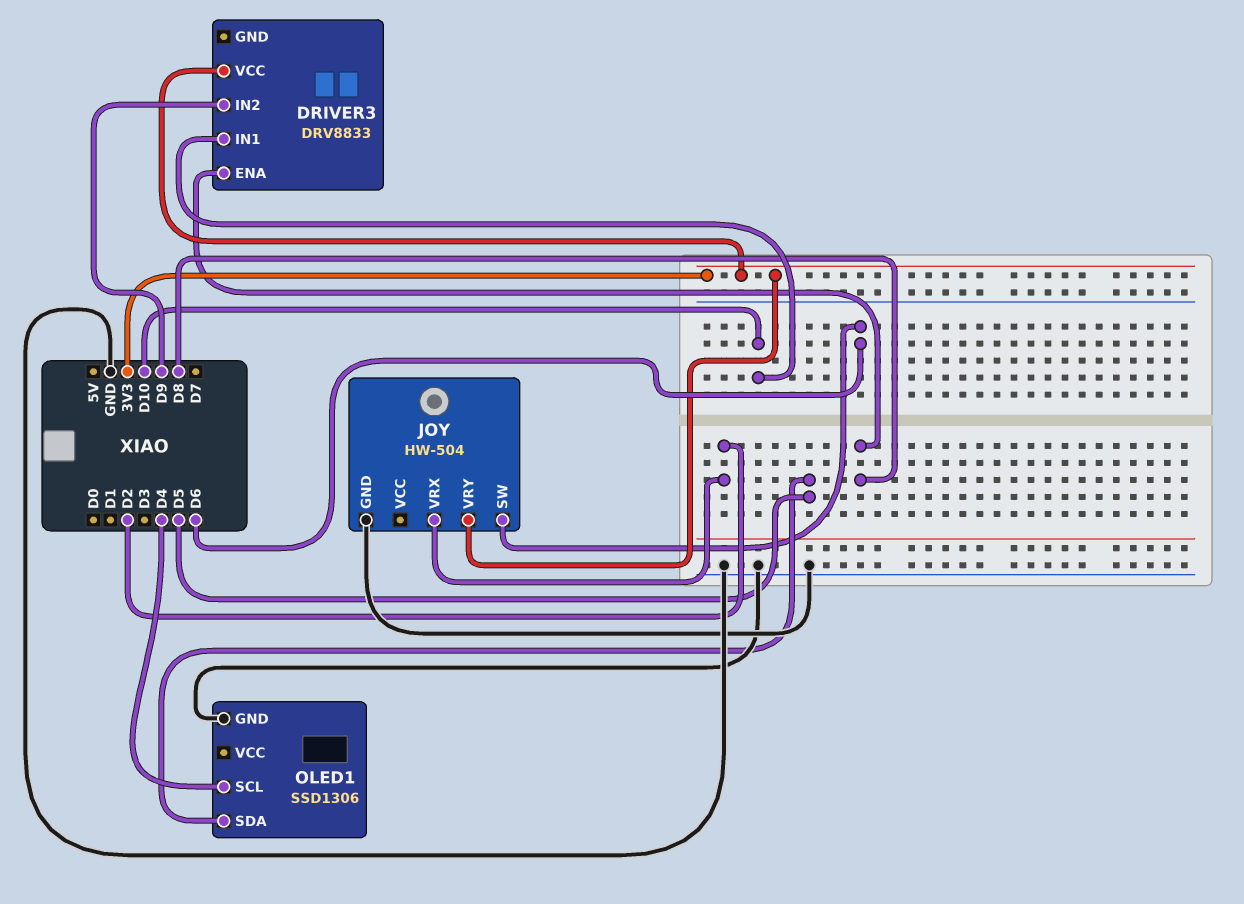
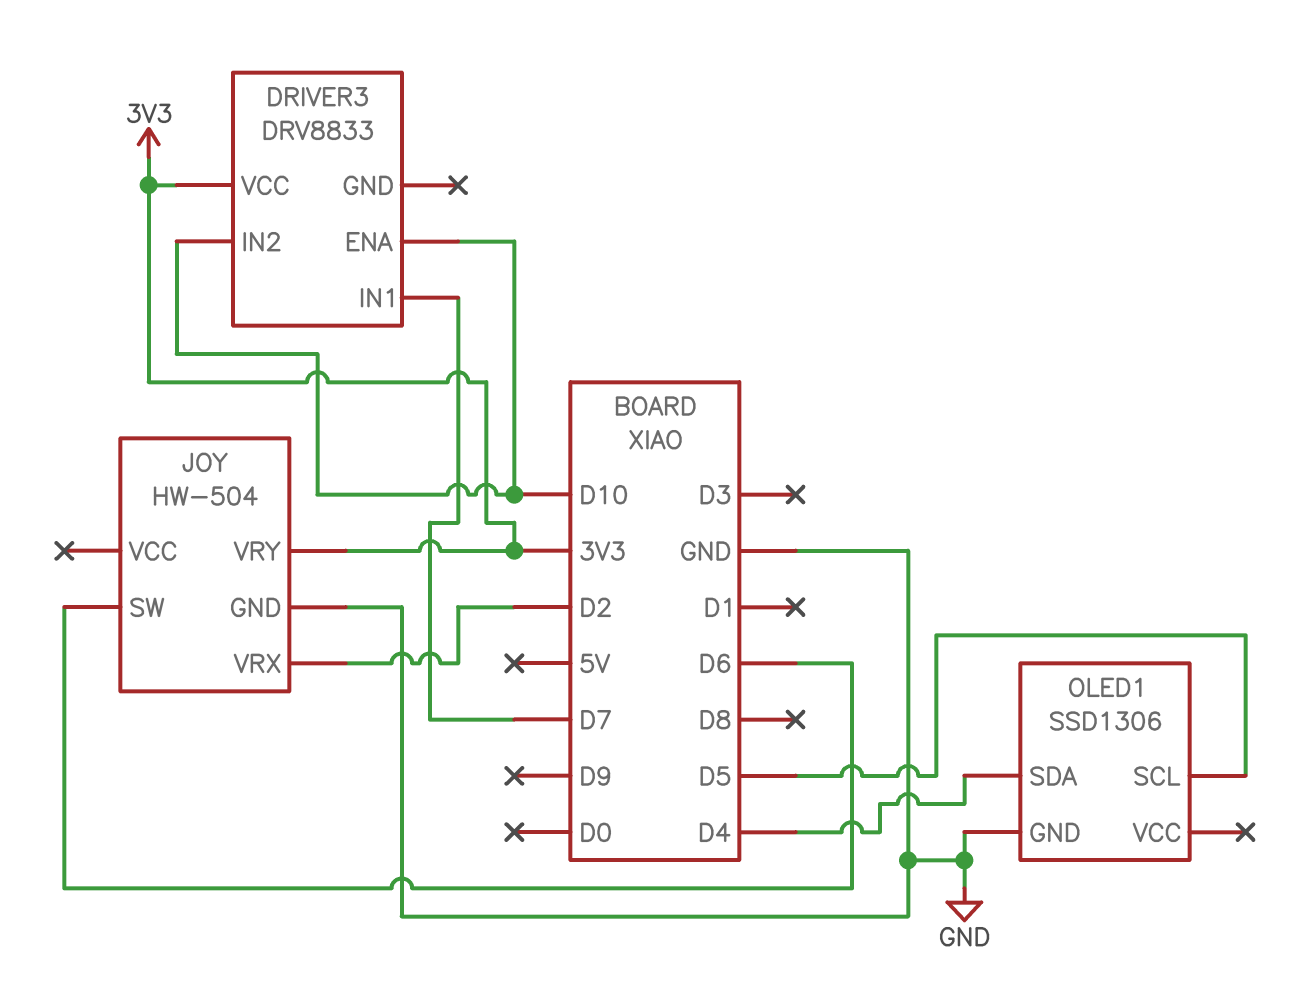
DRIVER3 pin ENA: D8 -> D10
DRIVER3 pin IN1: D10 -> D7
DRIVER3 pin IN2: D9 -> D10
OLED1 pin SCL: D4 -> D5
OLED1 pin SDA: D5 -> D4

